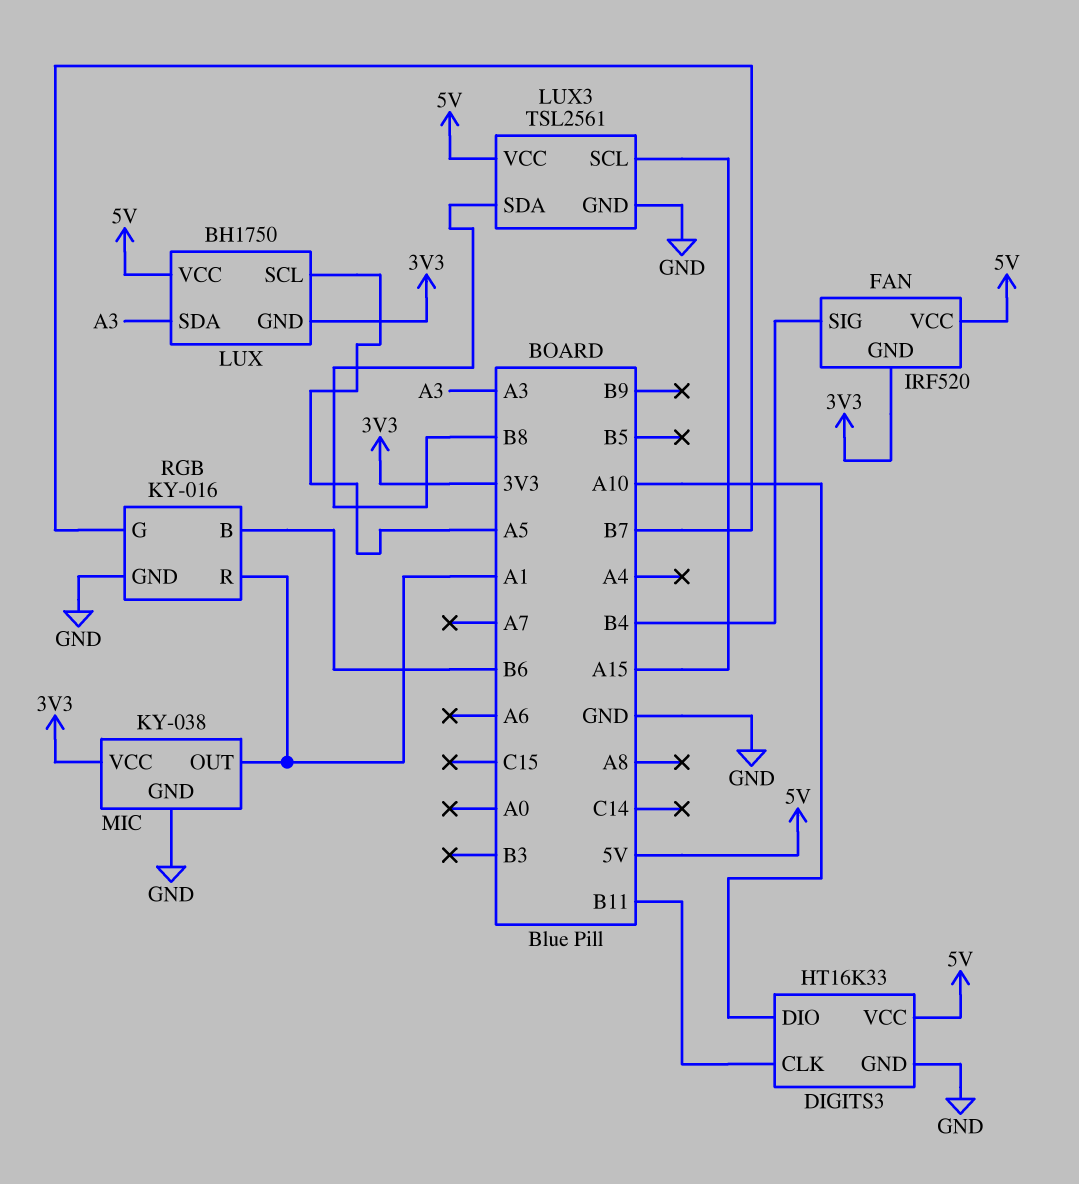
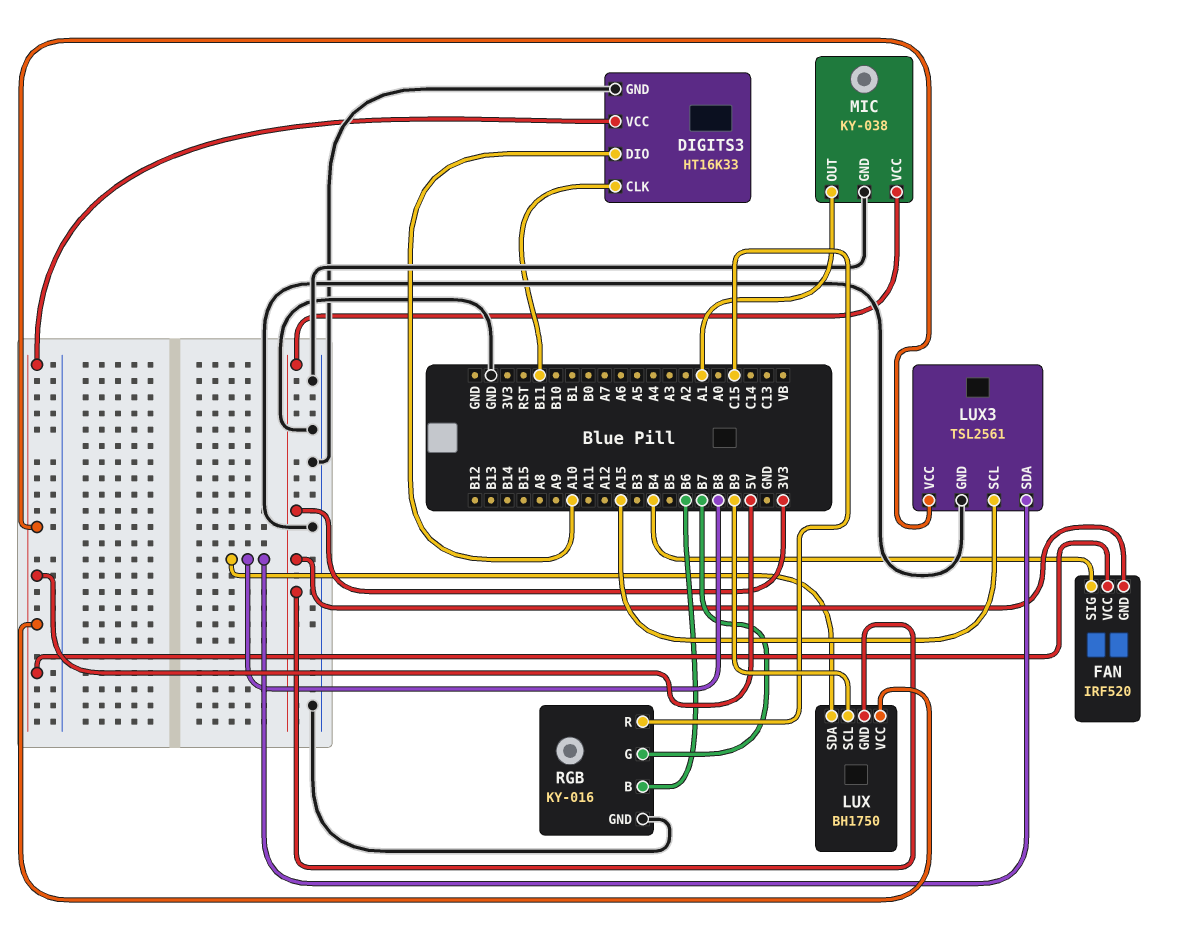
LUX pin SCL: A5 -> B9
LUX pin SDA: A3 -> B8
RGB pin R: A1 -> C15

